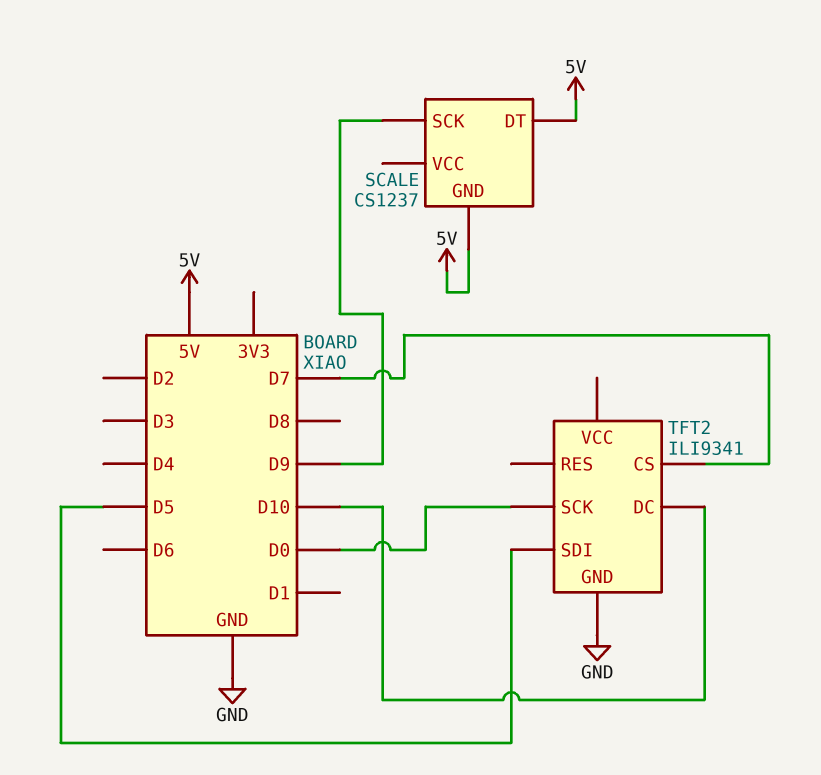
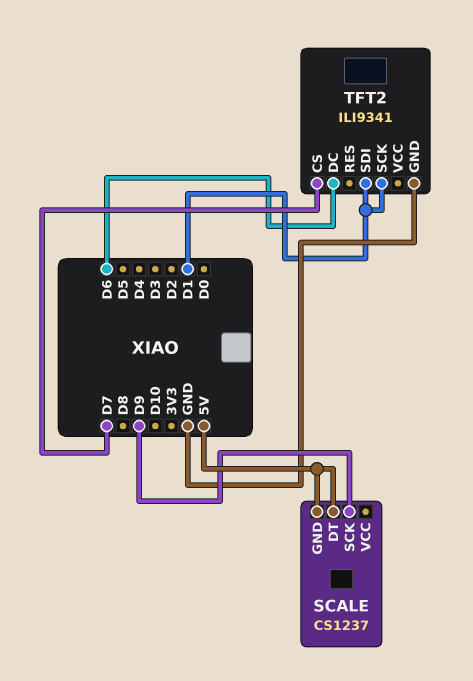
TFT2 pin DC: D10 -> D6
TFT2 pin SCK: D0 -> D1
TFT2 pin SDI: D5 -> D1

